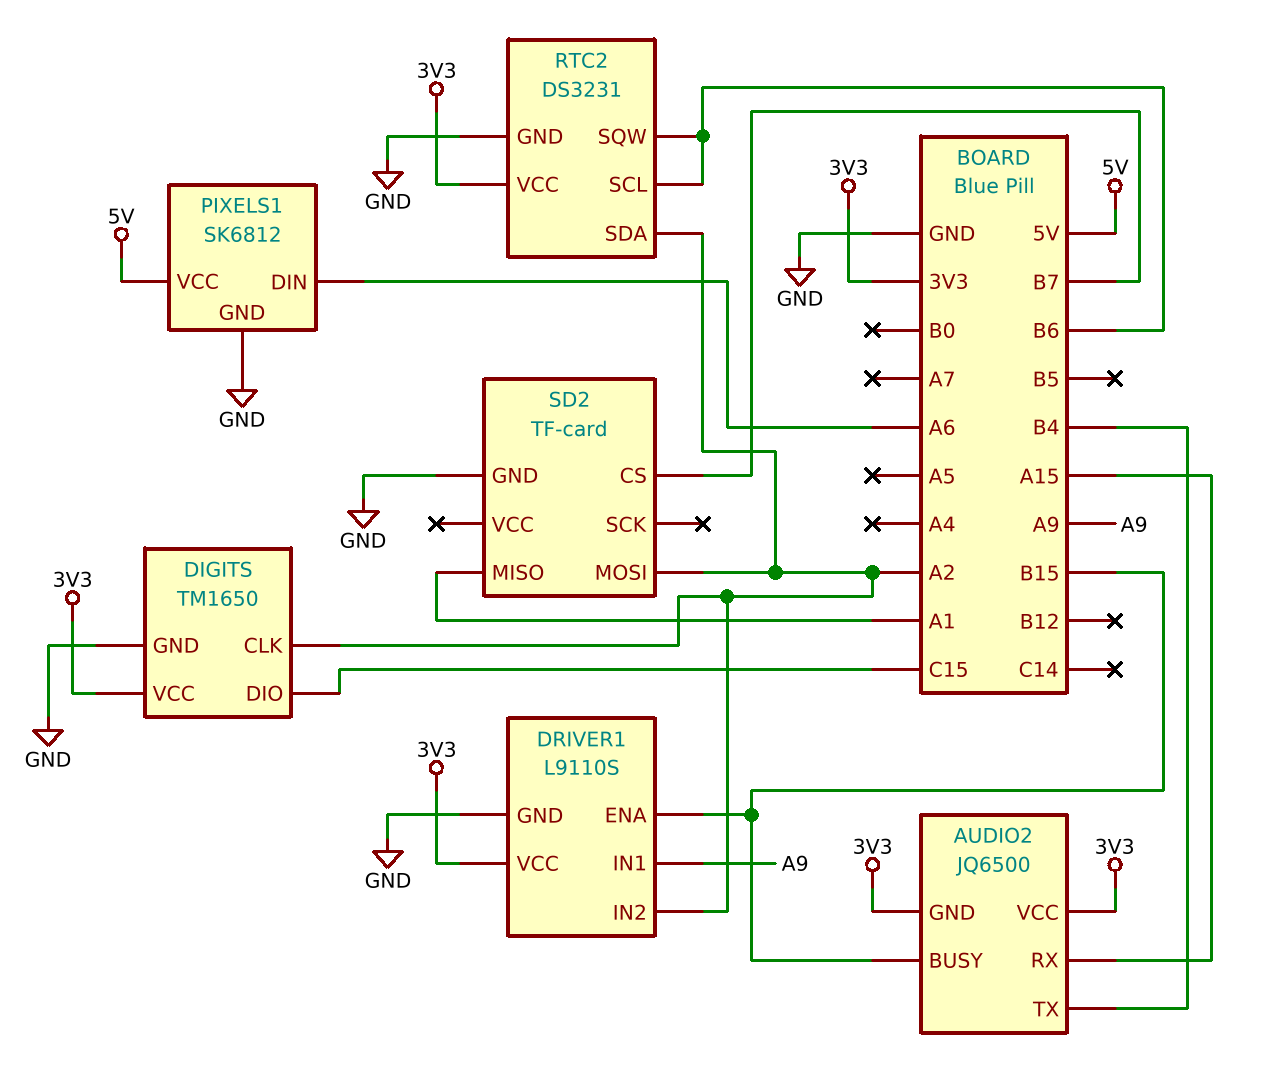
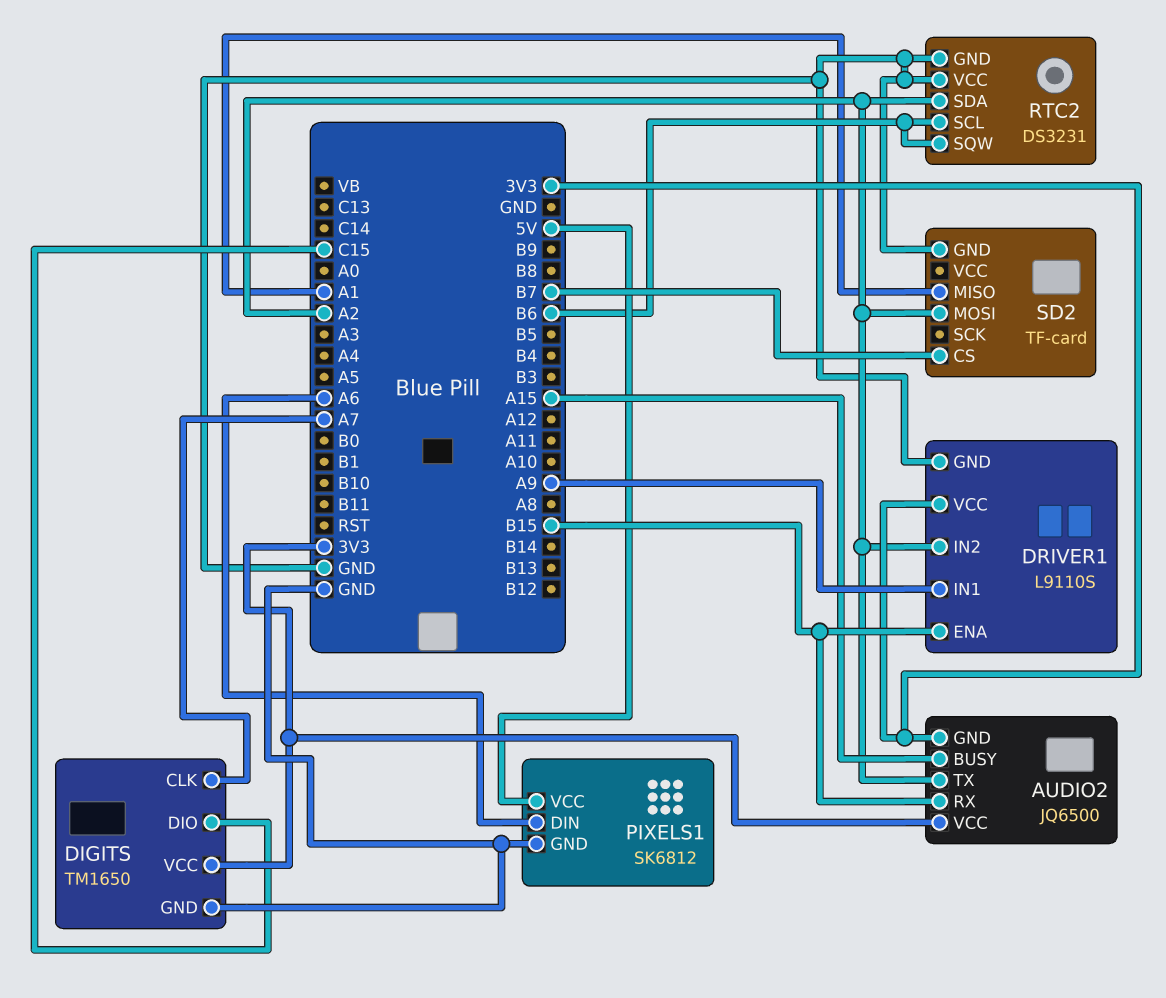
AUDIO2 pin BUSY: B15 -> A15
AUDIO2 pin RX: A15 -> B15
AUDIO2 pin TX: B4 -> A2
DIGITS pin CLK: A2 -> A7
RTC2 pin VCC: 3V3 -> GND

